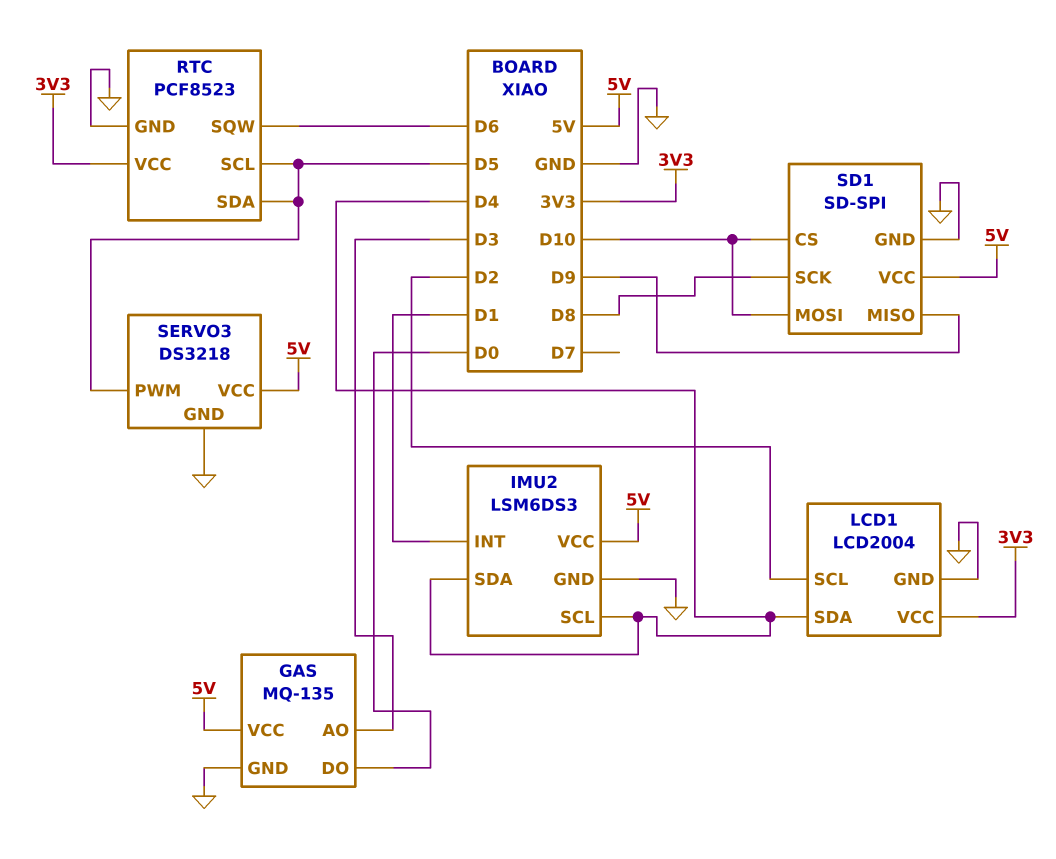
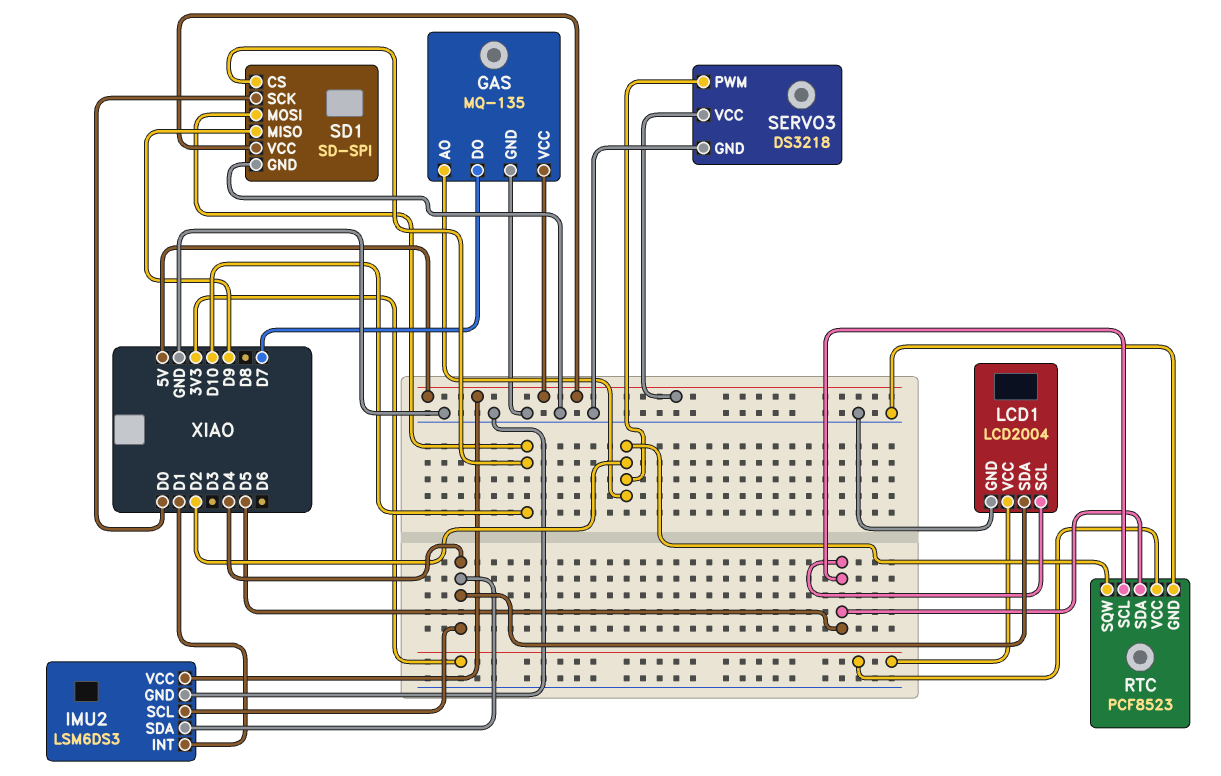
GAS pin AO: D3 -> D2
GAS pin DO: D0 -> D7
LCD1 pin SCL: D2 -> D5
RTC pin SQW: D6 -> D2
SD1 pin SCK: D8 -> D0
SERVO3 pin PWM: D5 -> D2

